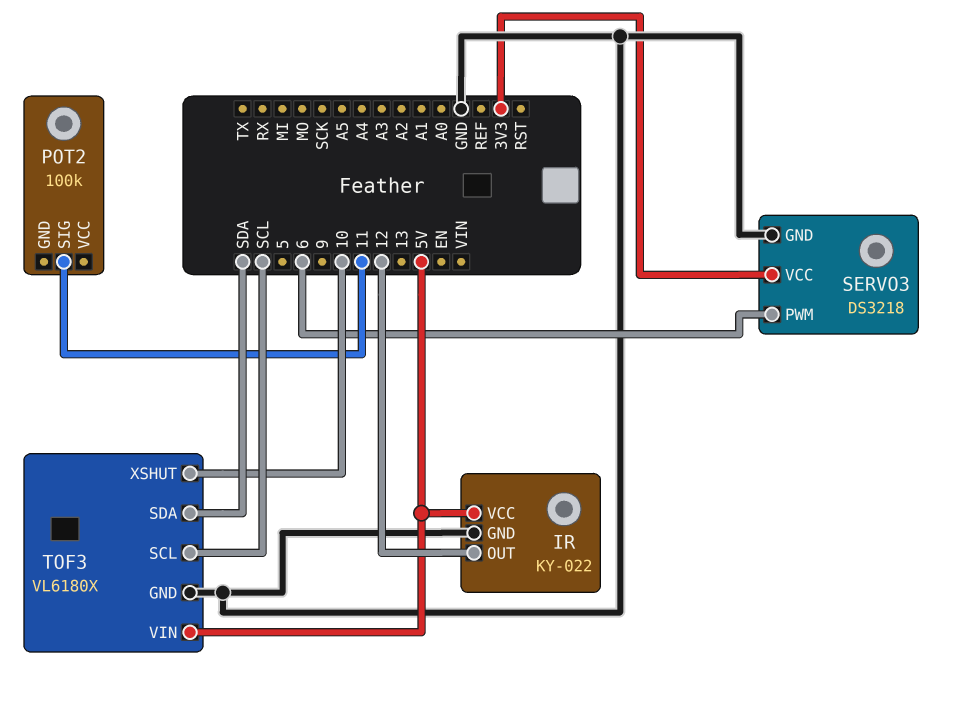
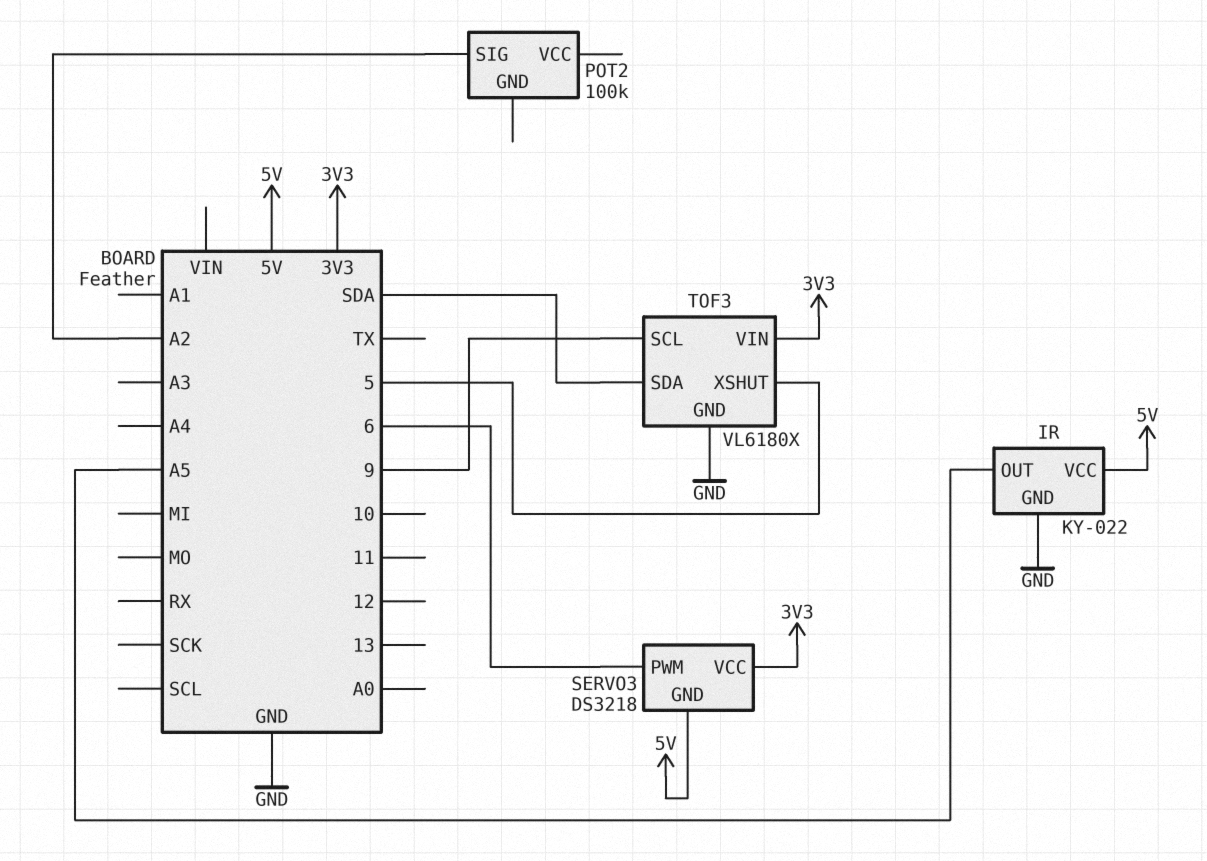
IR pin OUT: 12 -> A5
POT2 pin SIG: 11 -> A2
SERVO3 pin GND: GND -> 5V
TOF3 pin SCL: SCL -> 9
TOF3 pin VIN: 5V -> 3V3
TOF3 pin XSHUT: 10 -> 5

